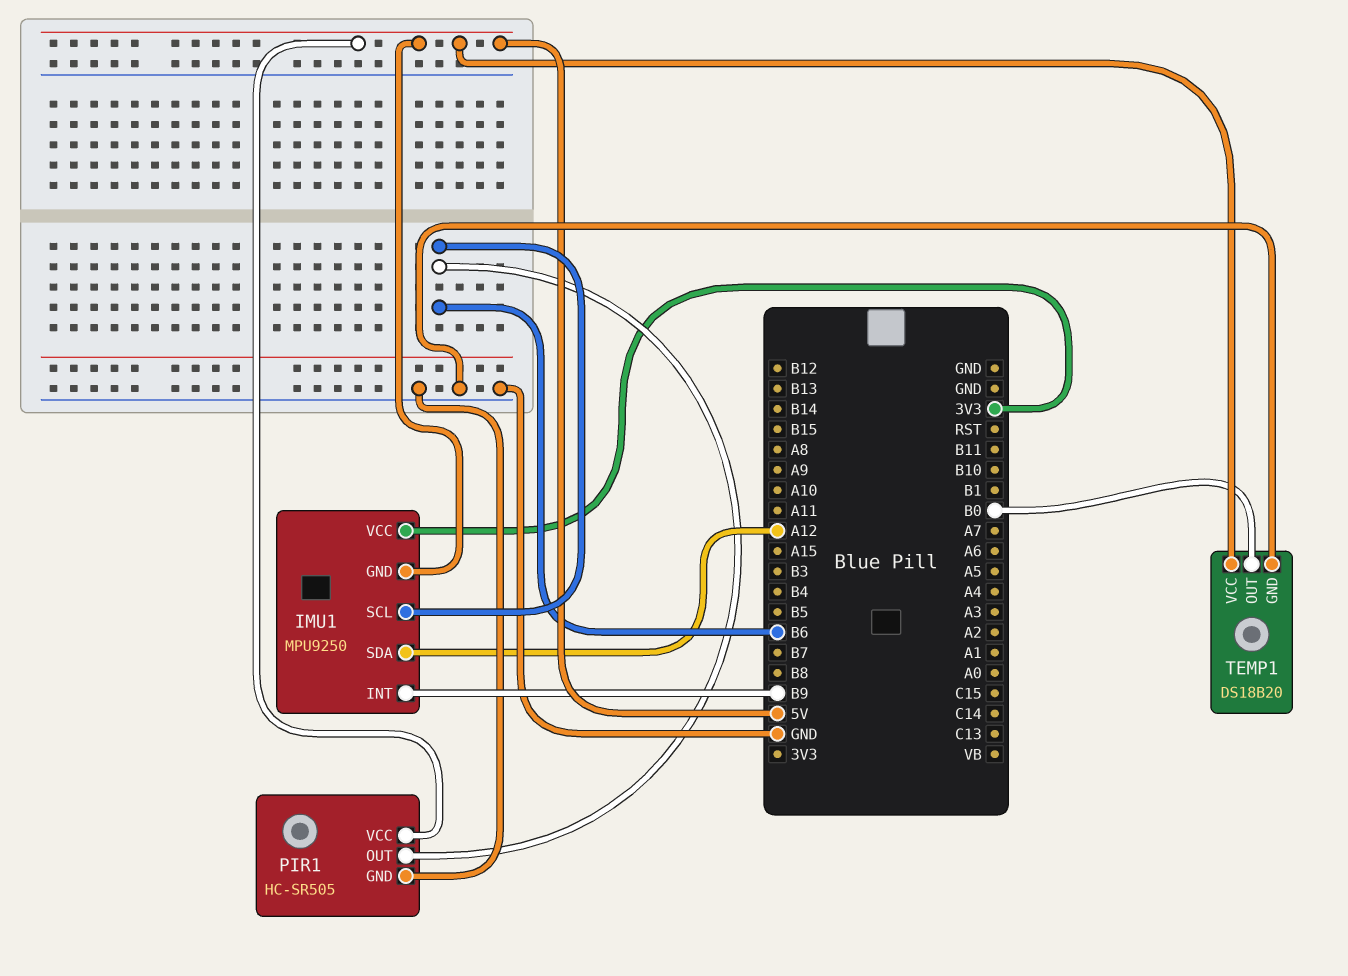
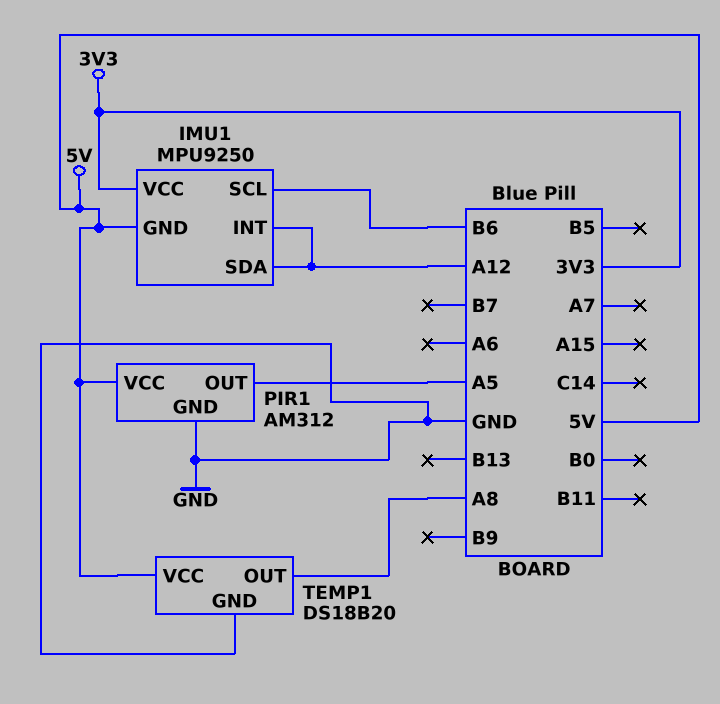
IMU1 pin INT: B9 -> A12
PIR1: HC-SR505 -> AM312
PIR1 pin OUT: B6 -> A5
TEMP1 pin OUT: B0 -> A8

